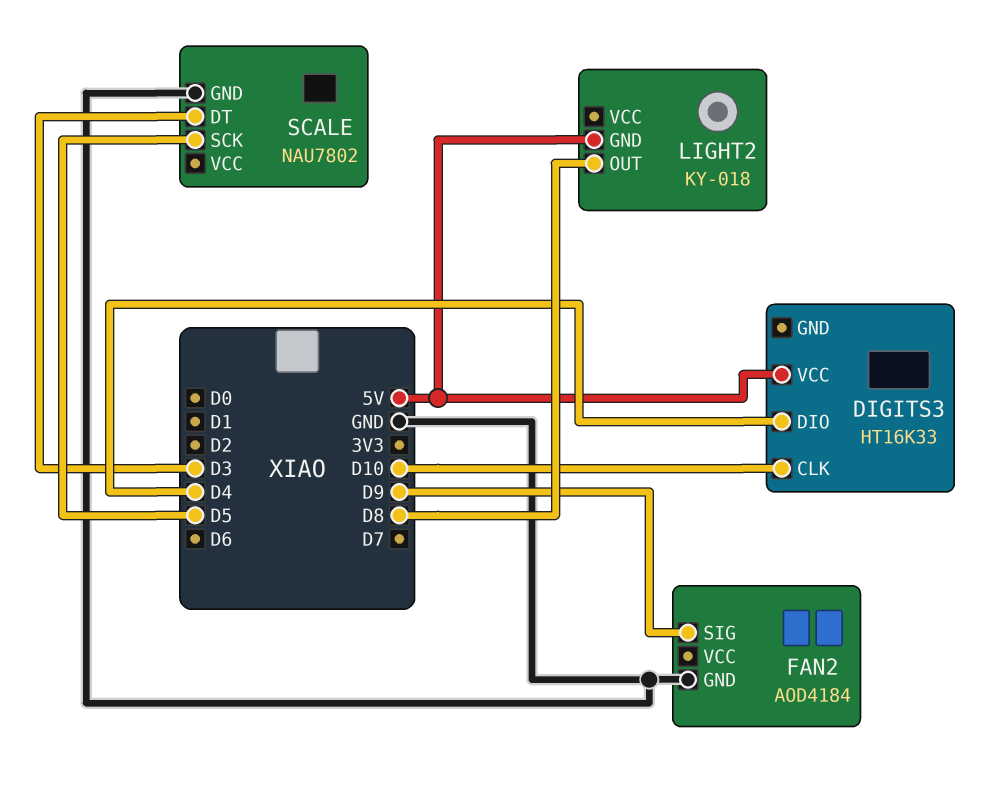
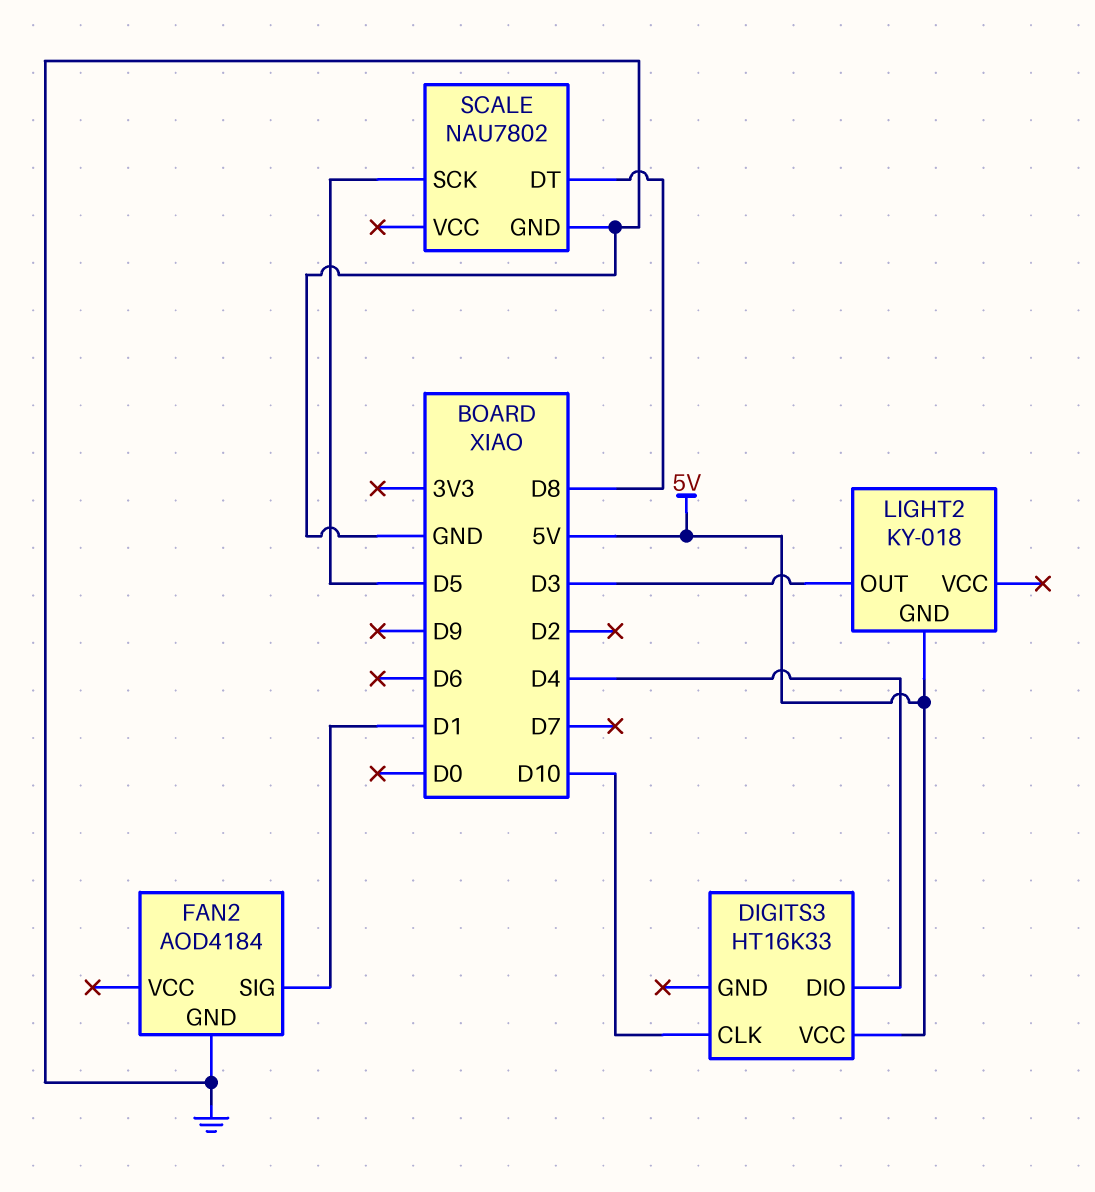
FAN2 pin SIG: D9 -> D1
LIGHT2 pin OUT: D8 -> D3
SCALE pin DT: D3 -> D8

